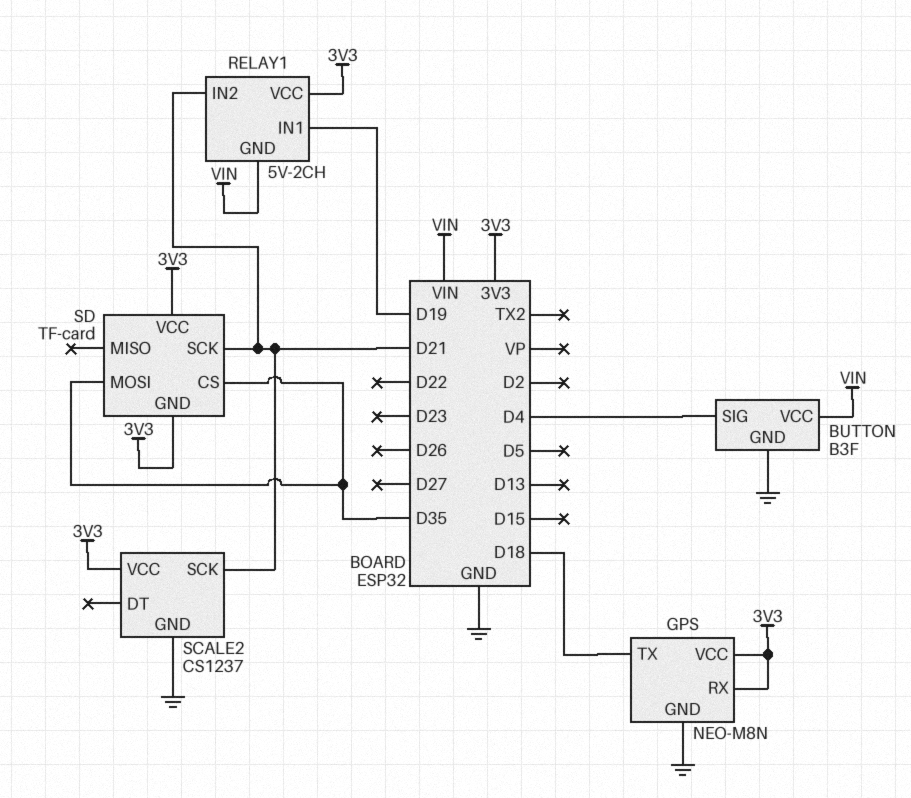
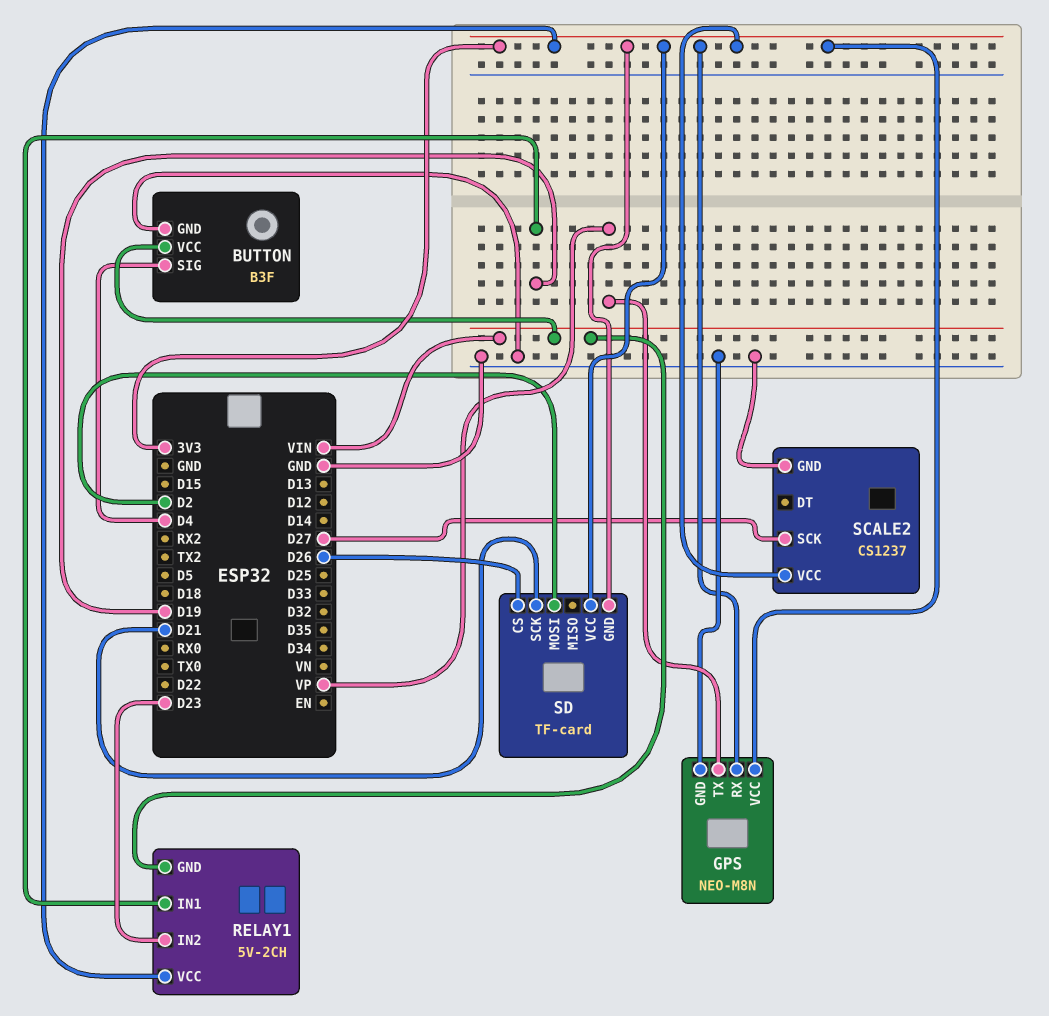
GPS pin TX: D18 -> VP
RELAY1 pin IN2: D21 -> D23
SCALE2 pin SCK: D21 -> D27
SD pin CS: D35 -> D26
SD pin MOSI: D35 -> D2

